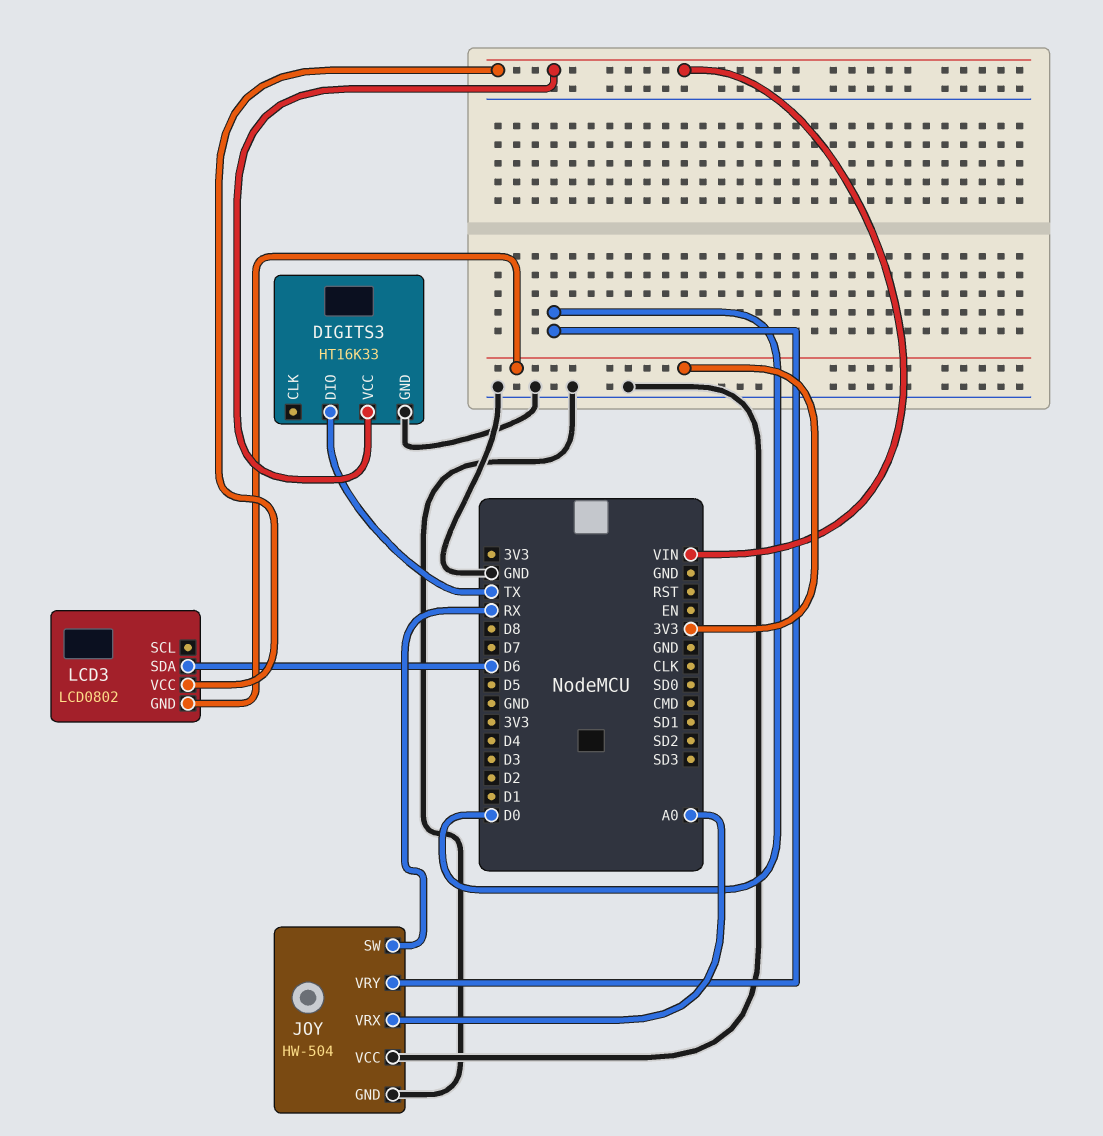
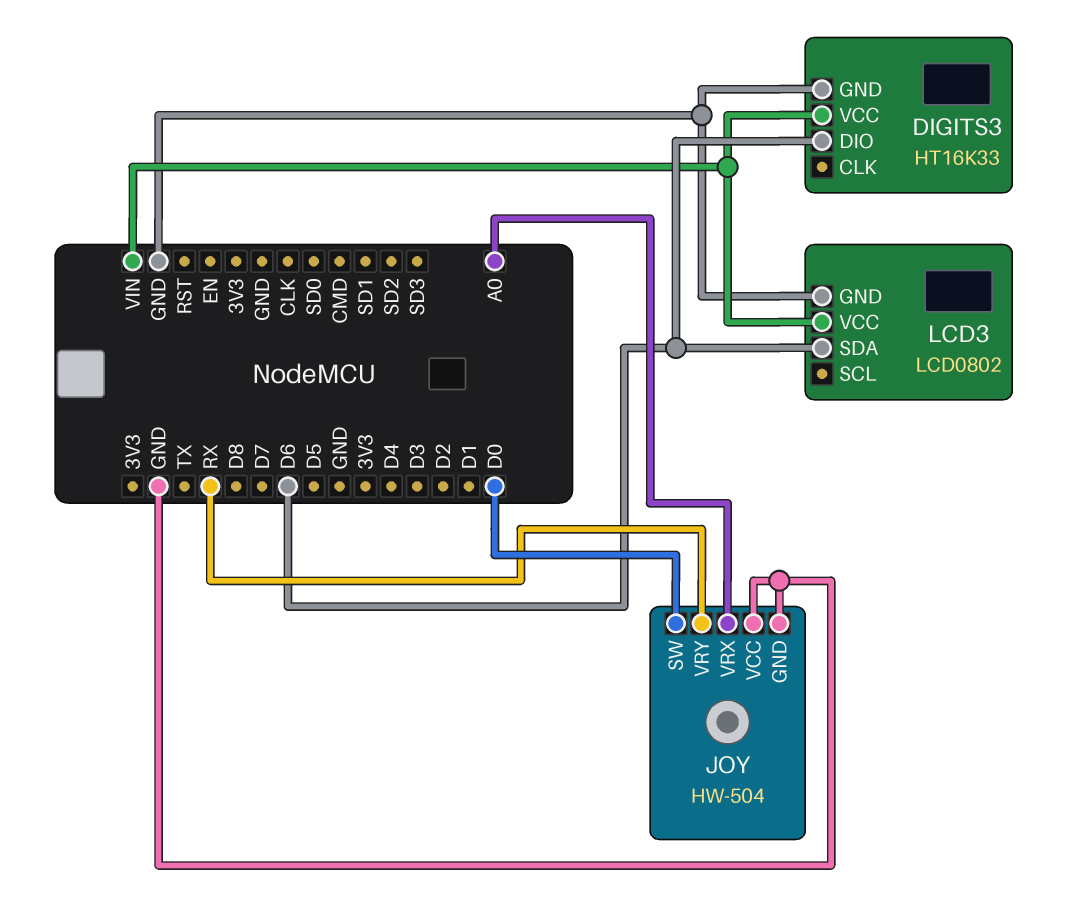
DIGITS3 pin DIO: TX -> D6
JOY pin SW: RX -> D0
JOY pin VRY: D0 -> RX
LCD3 pin GND: 3V3 -> GND

